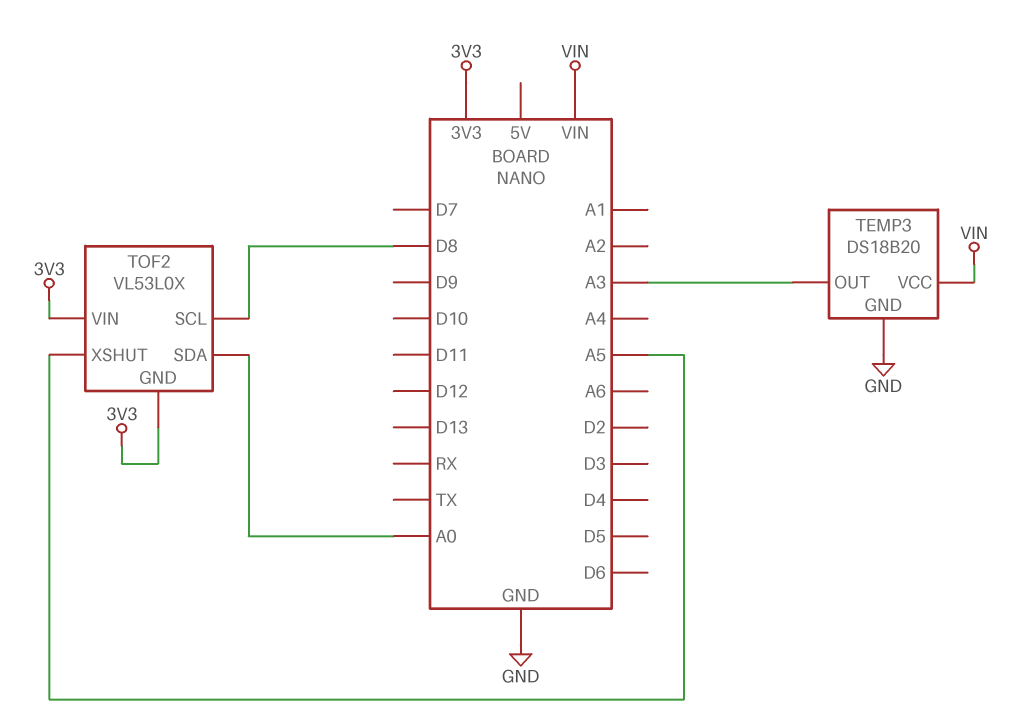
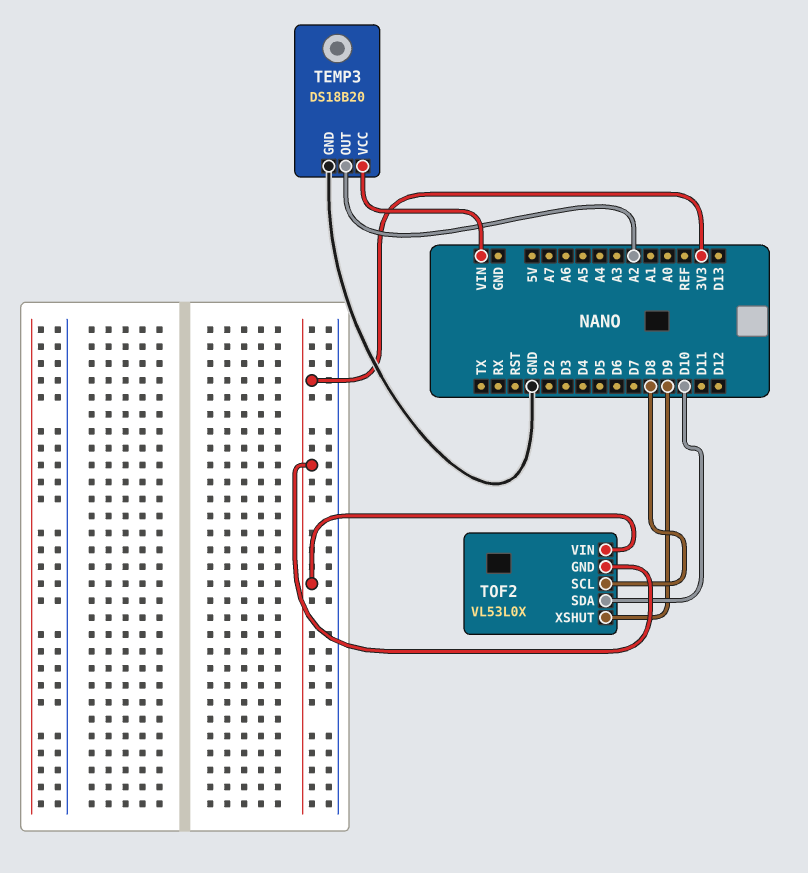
TEMP3 pin OUT: A3 -> A2
TOF2 pin SDA: A0 -> D10
TOF2 pin XSHUT: A5 -> D9

